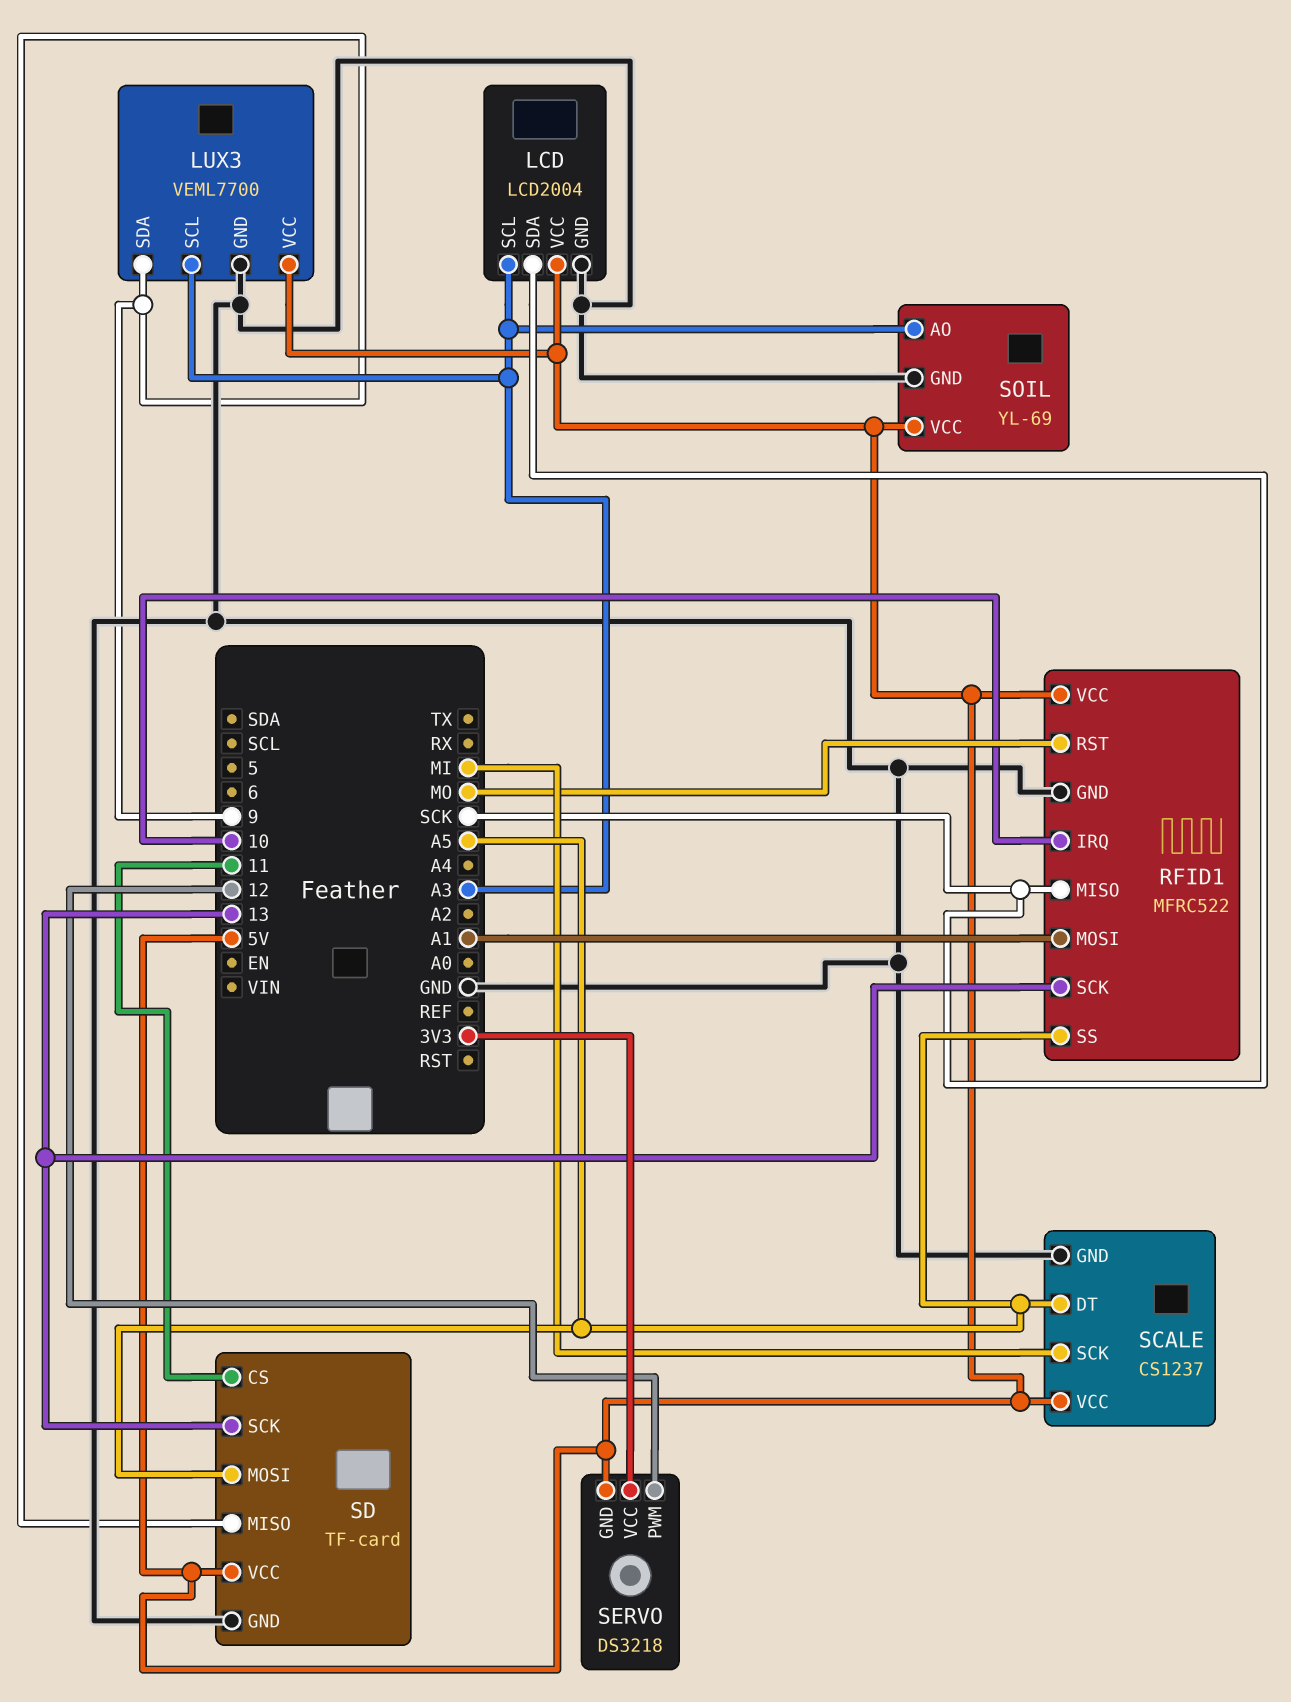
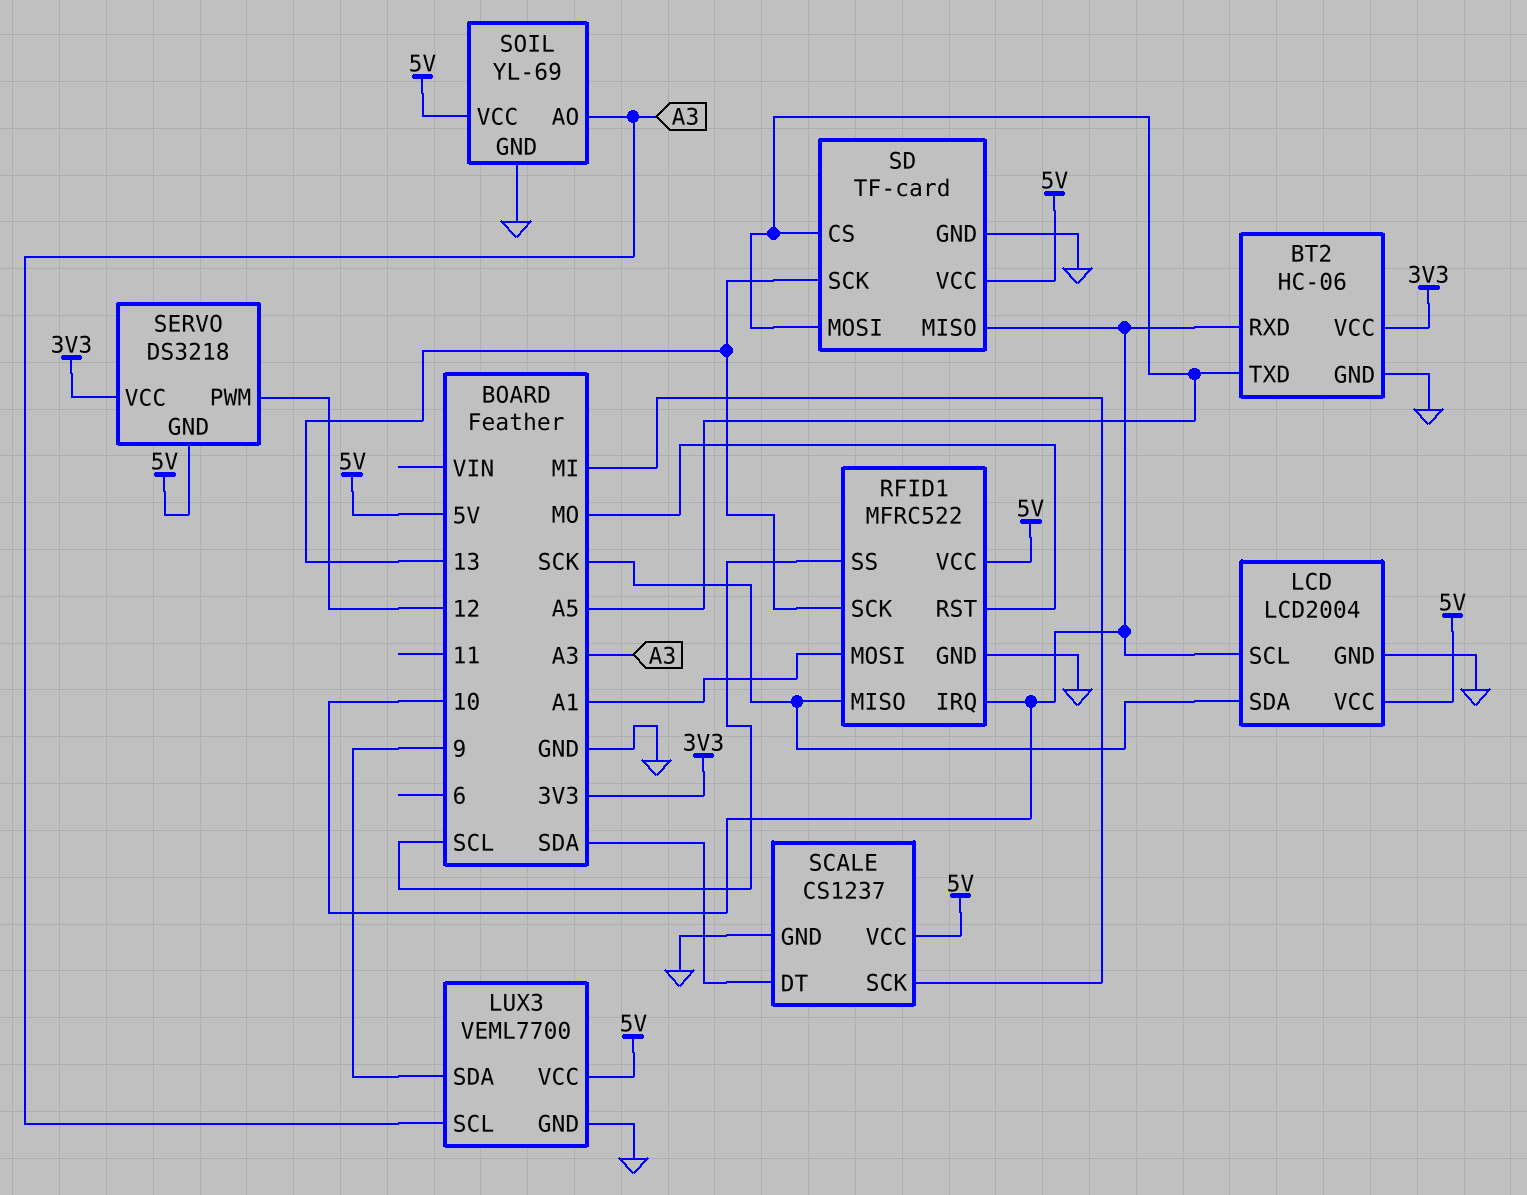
BT2: none -> HC-06
BT2 pin GND: none -> GND
BT2 pin RXD: none -> 10
BT2 pin TXD: none -> A5
BT2 pin VCC: none -> 3V3
LCD pin SCL: A3 -> 10
RFID1 pin SS: A5 -> SCL
SCALE pin DT: A5 -> SDA
SD pin CS: 11 -> A5
SD pin MISO: 9 -> 10

